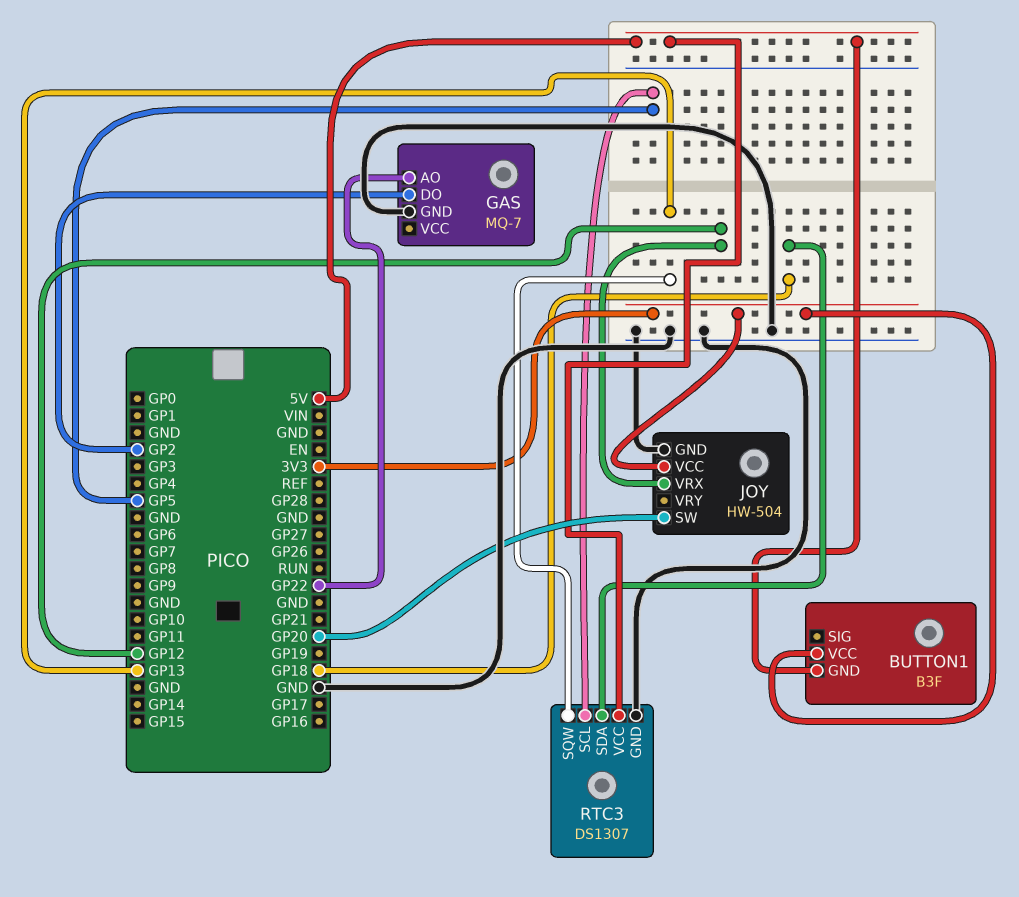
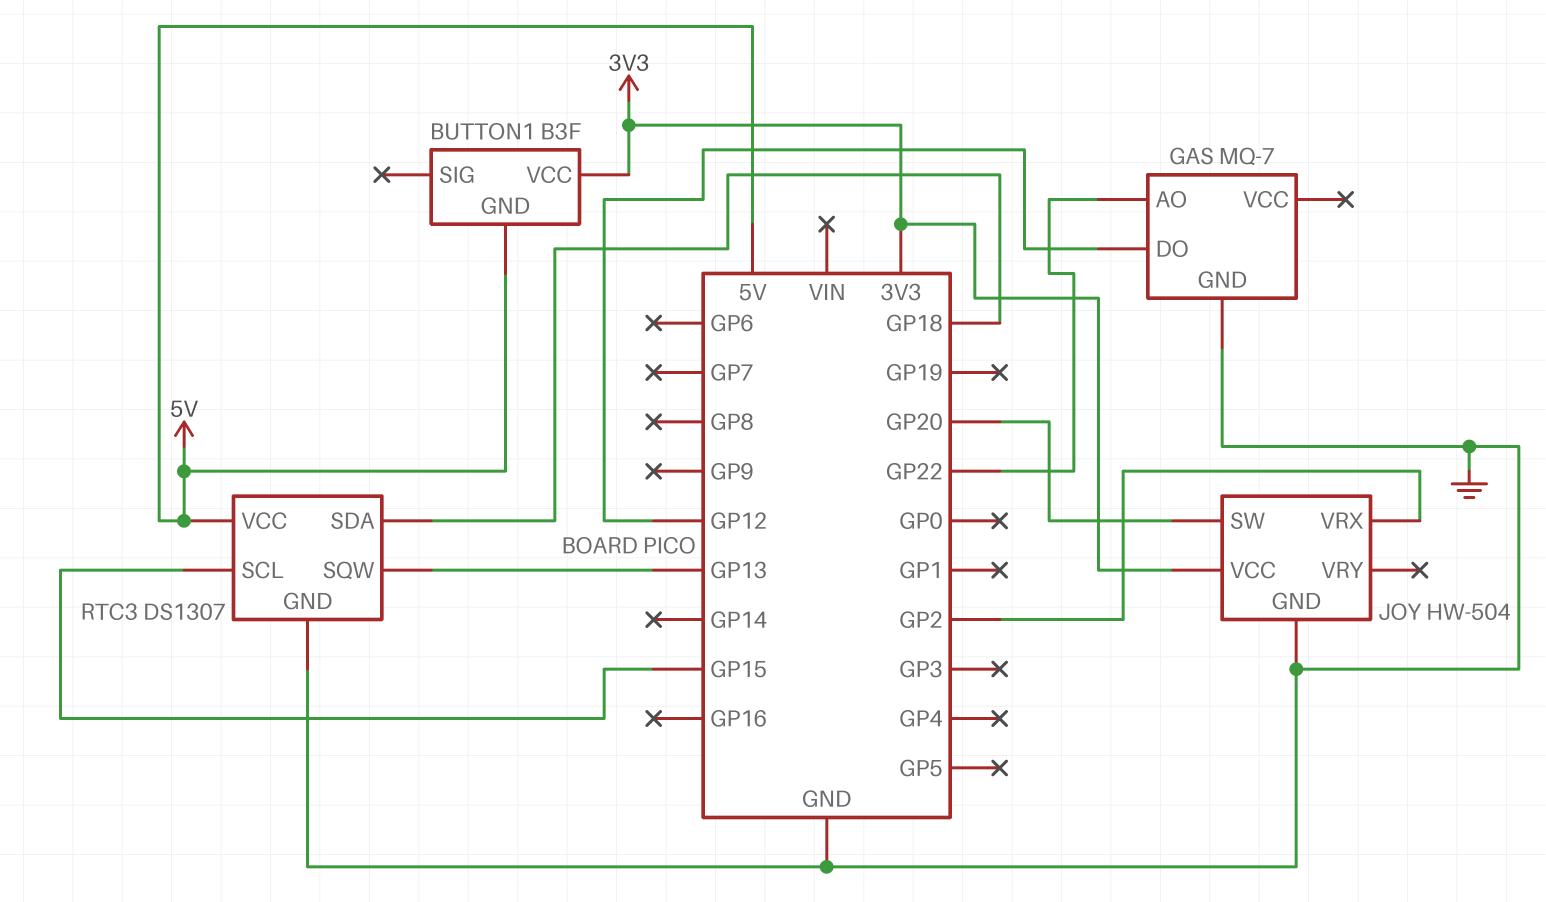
GAS pin DO: GP2 -> GP12
JOY pin VRX: GP12 -> GP2
RTC3 pin SCL: GP5 -> GP15

